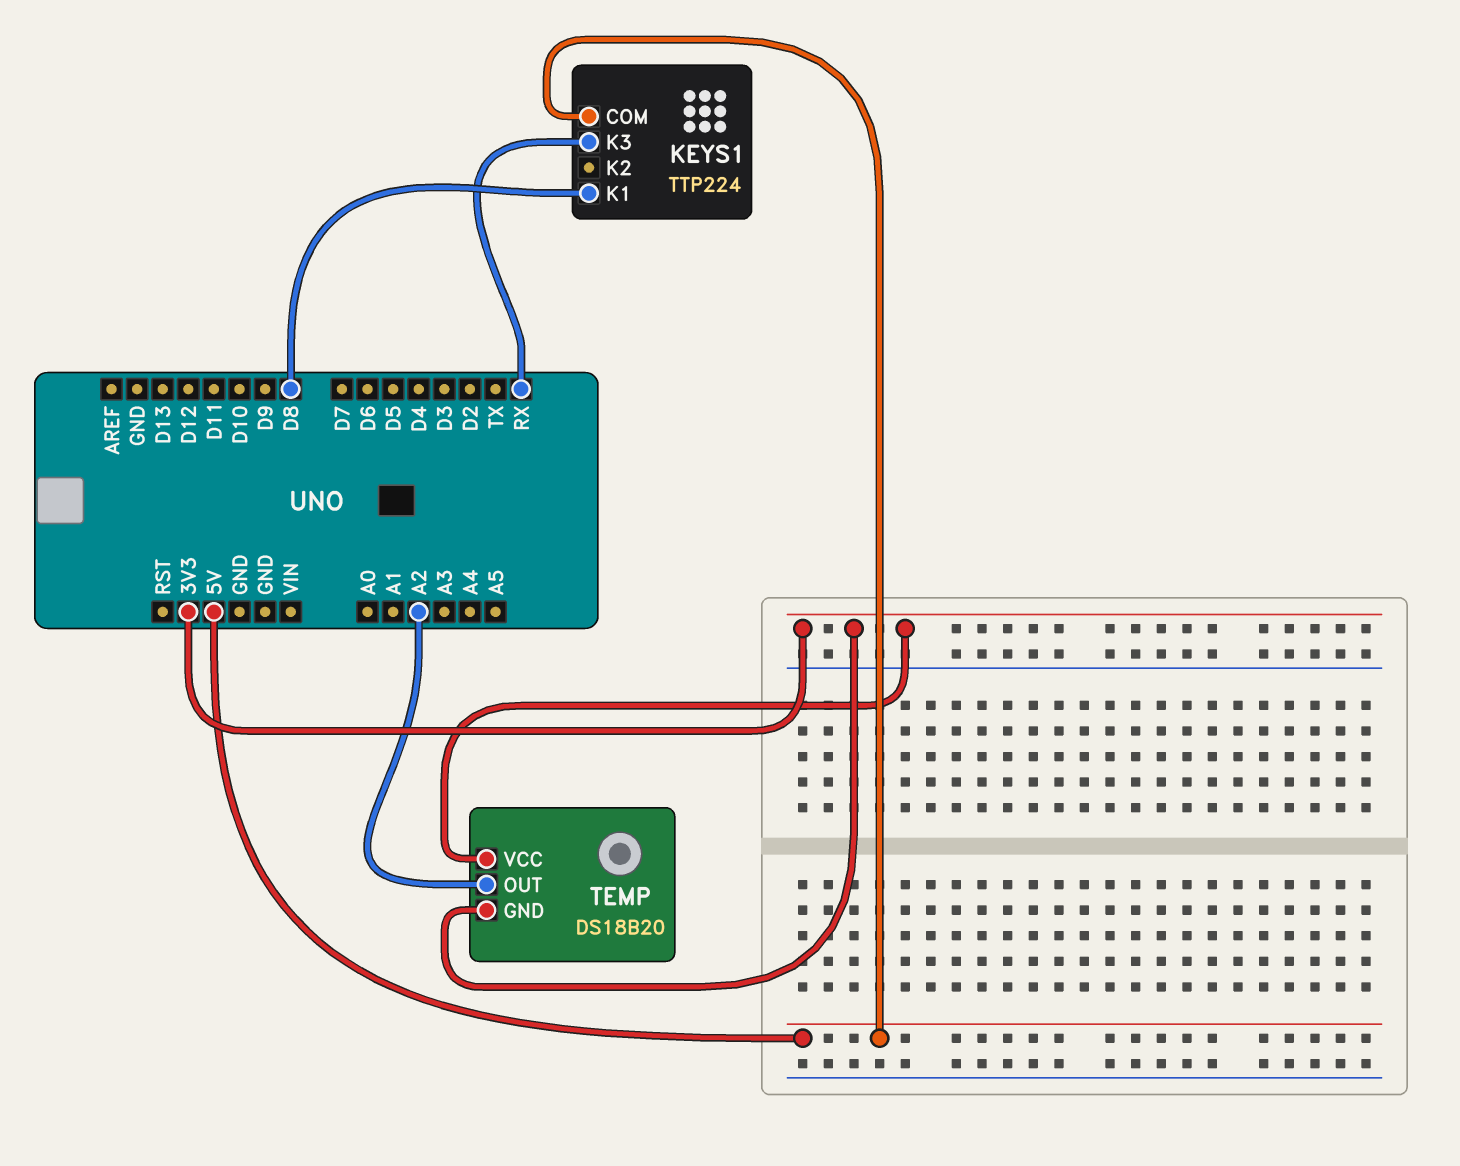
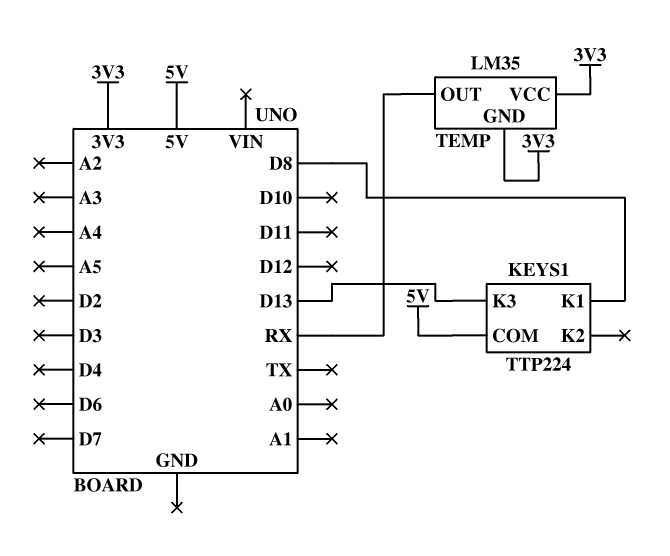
KEYS1 pin K3: RX -> D13
TEMP: DS18B20 -> LM35
TEMP pin OUT: A2 -> RX

